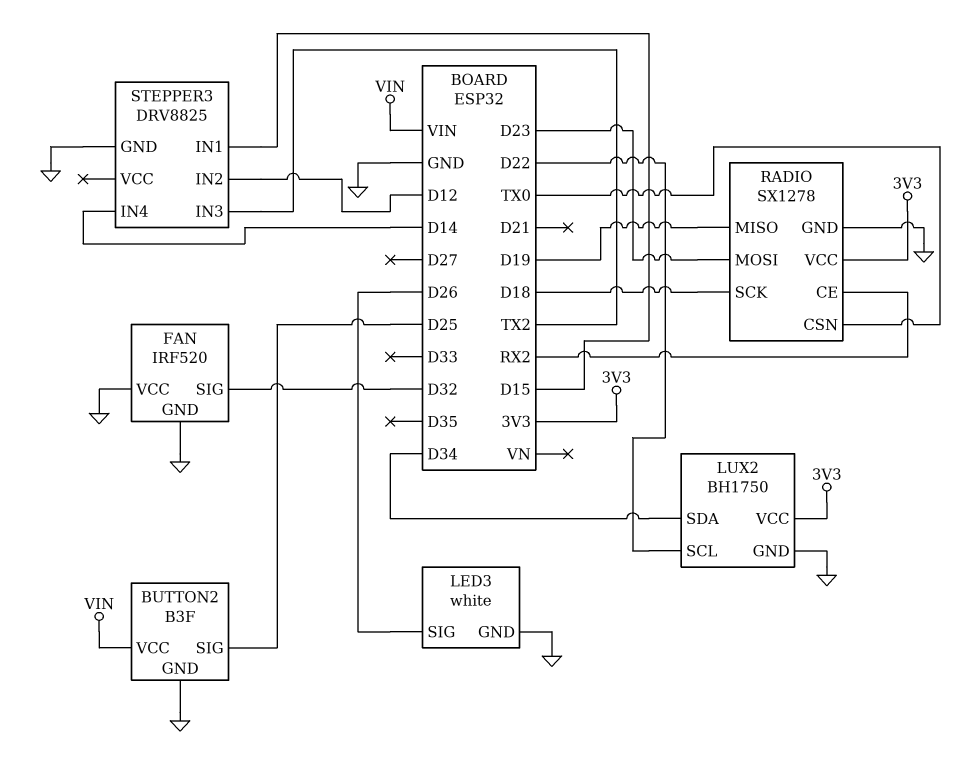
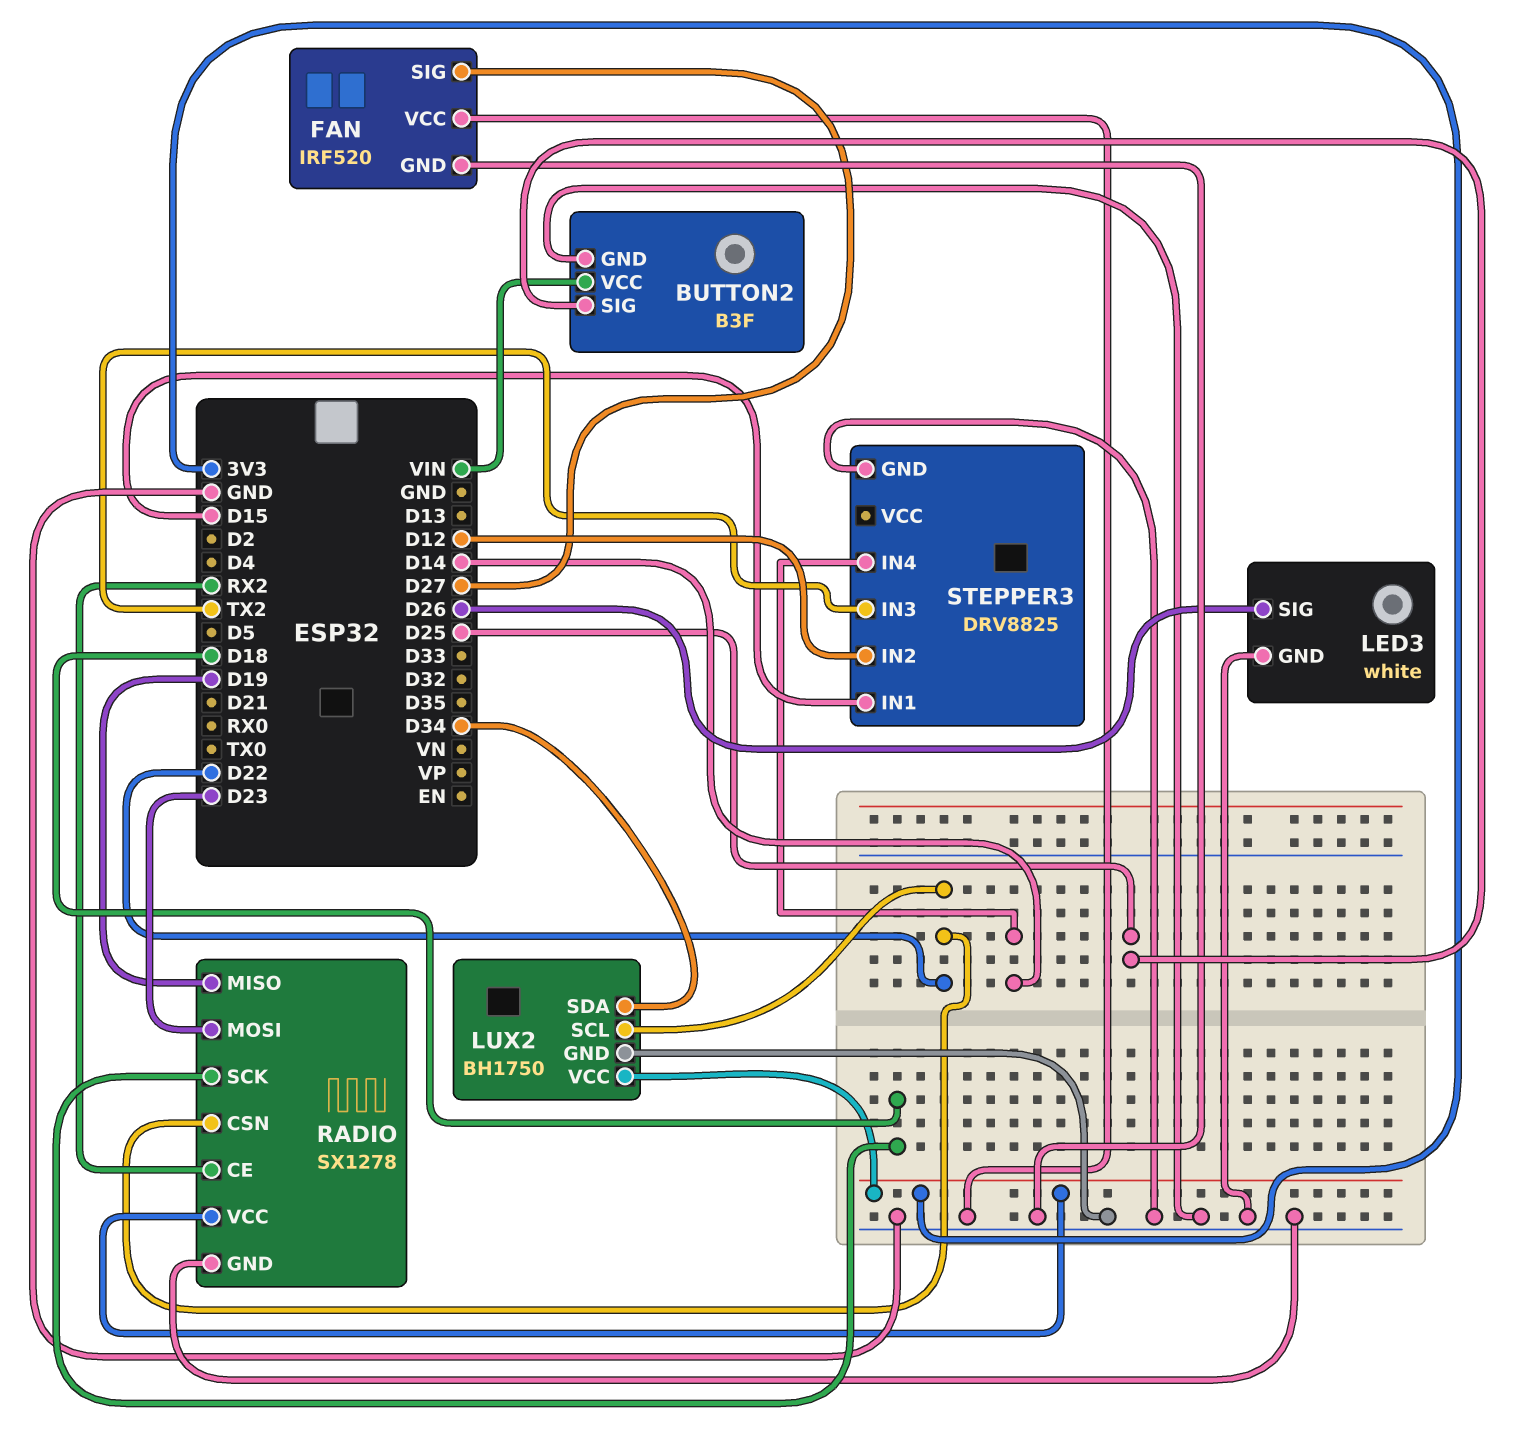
FAN pin SIG: D32 -> D27
RADIO pin CSN: TX0 -> D22

